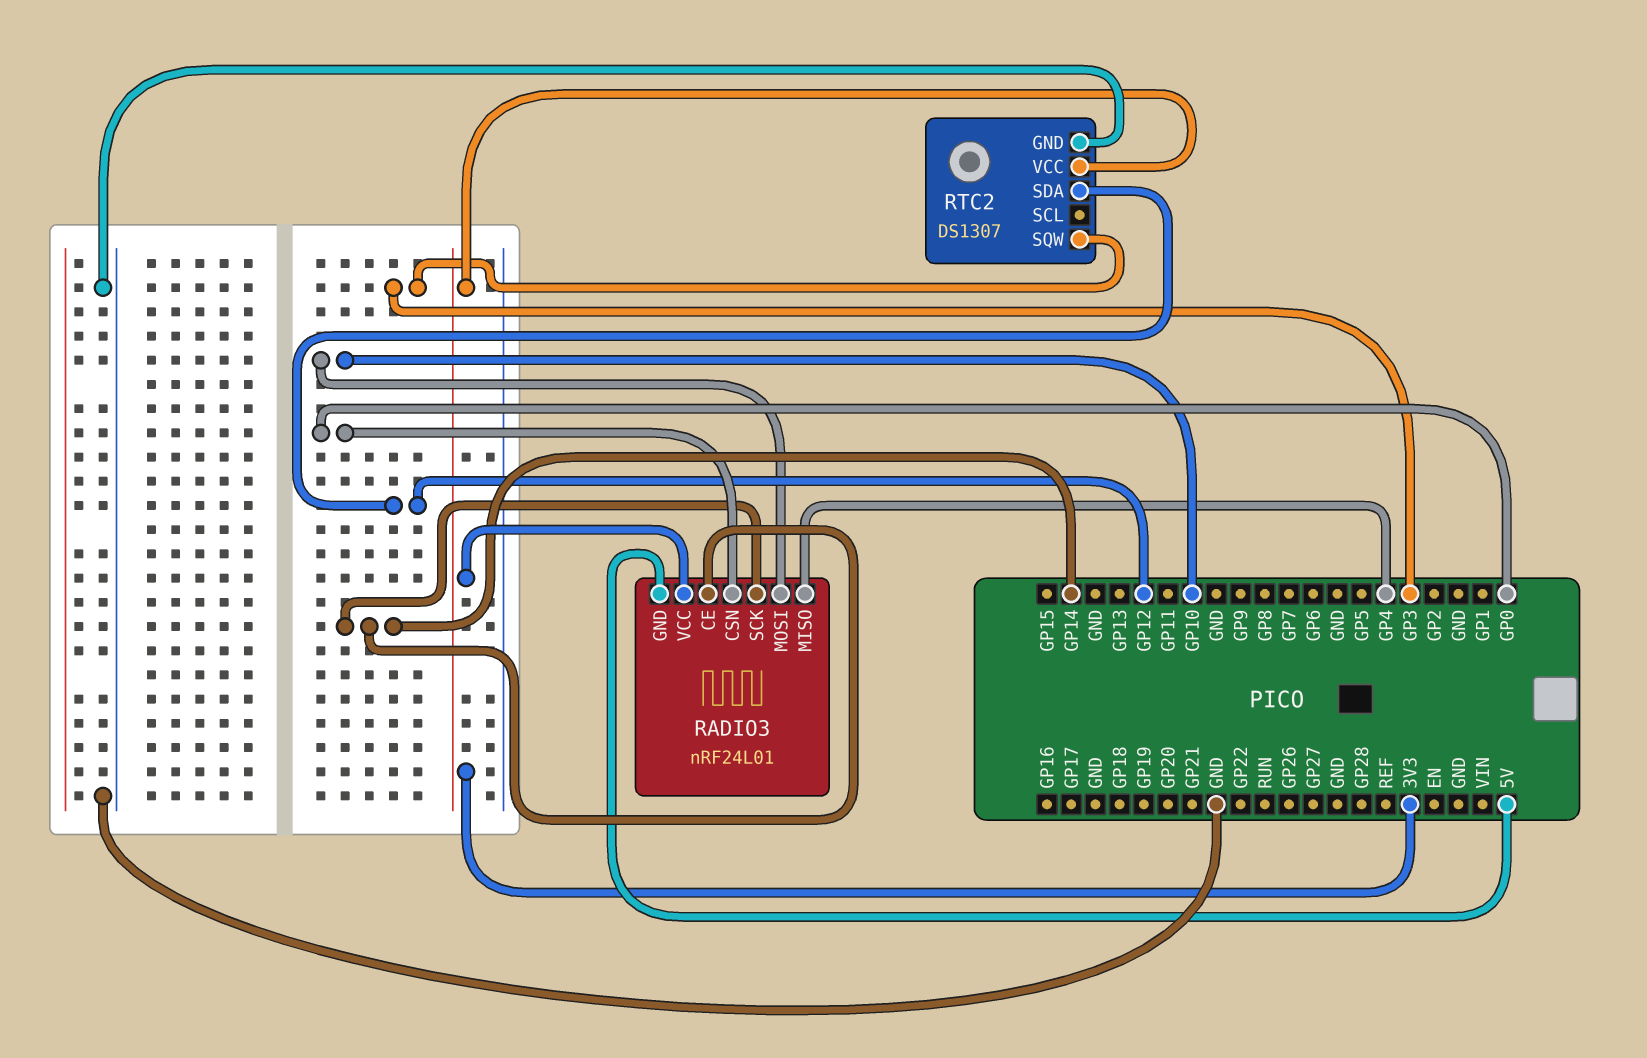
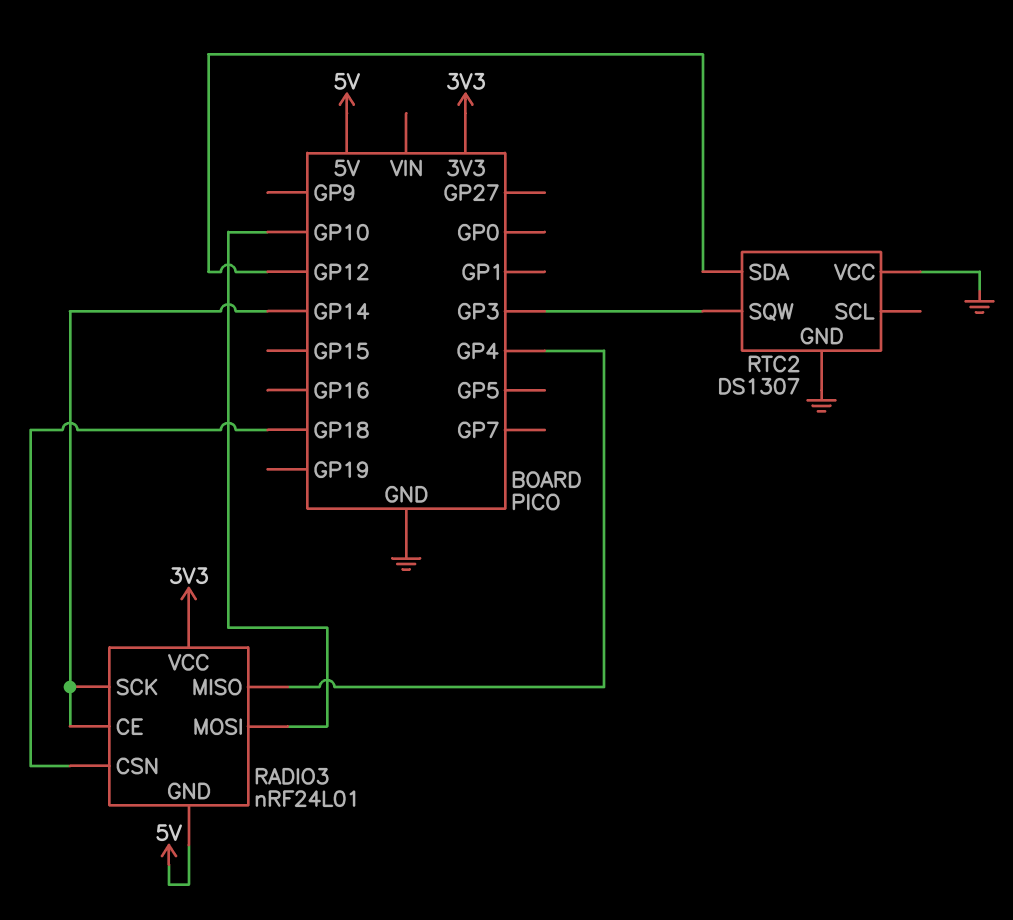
RADIO3 pin CSN: GP0 -> GP18
RTC2 pin VCC: 3V3 -> GND

